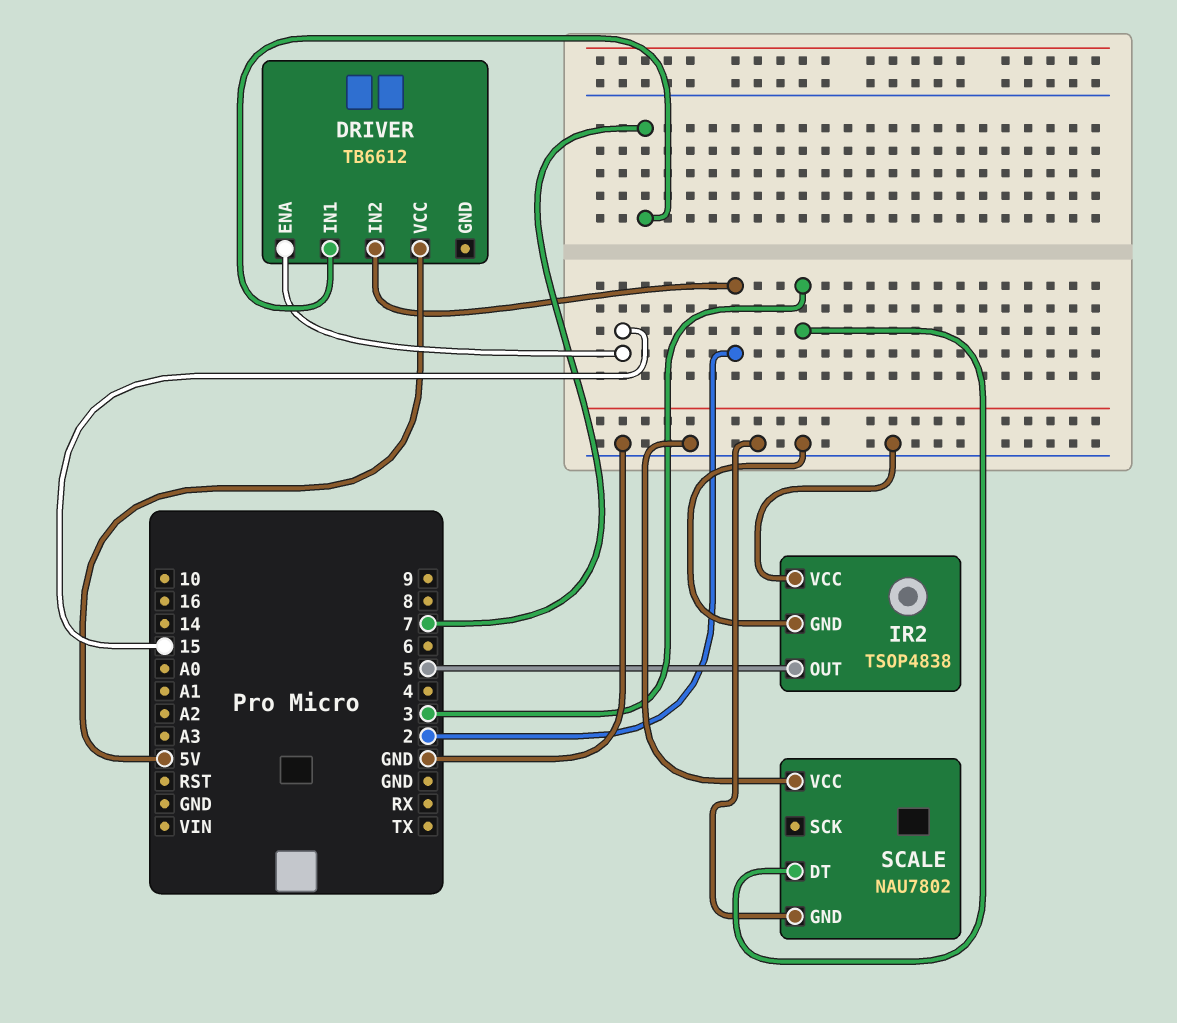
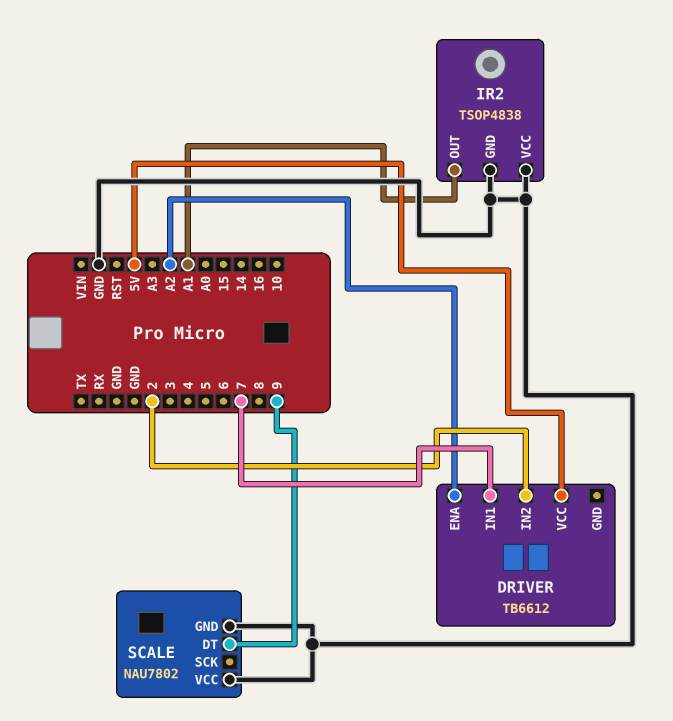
DRIVER pin ENA: 15 -> A2
IR2 pin OUT: 5 -> A1
SCALE pin DT: 3 -> 9

